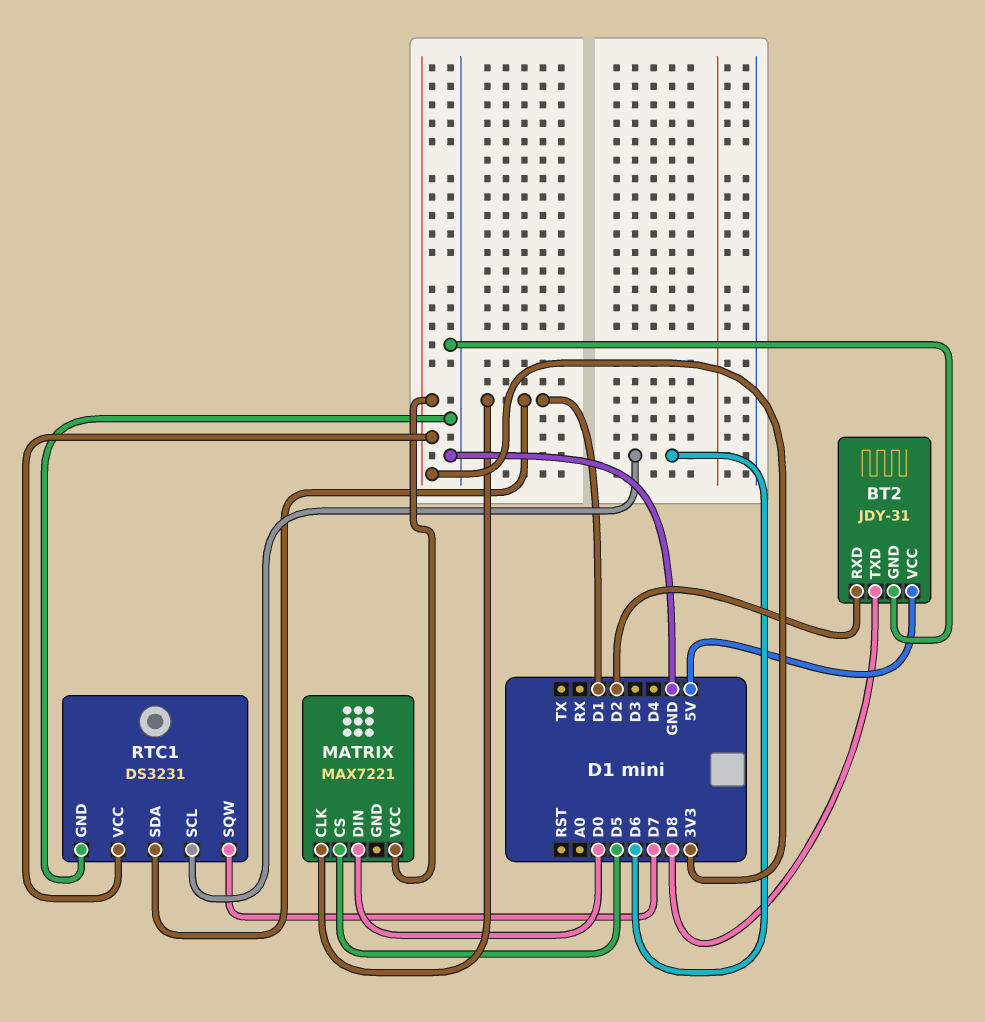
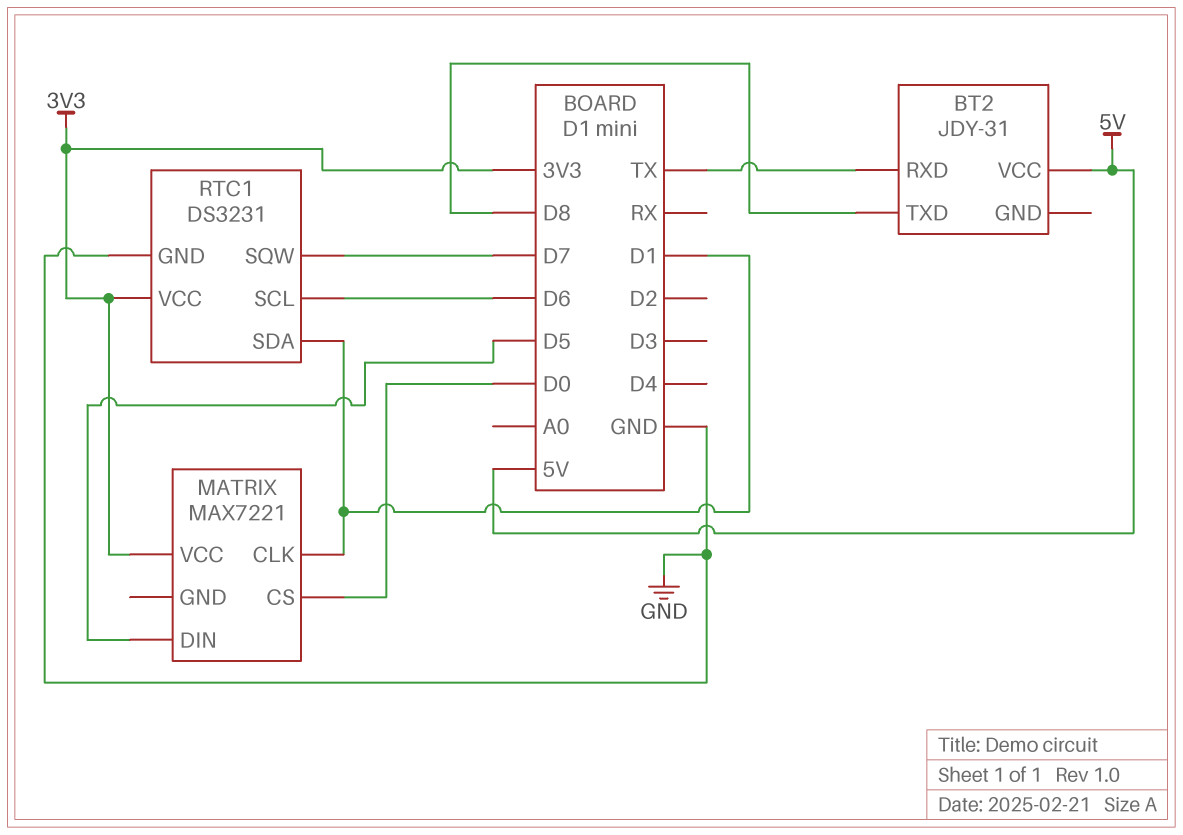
BT2 pin GND: GND -> none
BT2 pin RXD: D2 -> TX
MATRIX pin CS: D5 -> D0
MATRIX pin DIN: D0 -> D5

